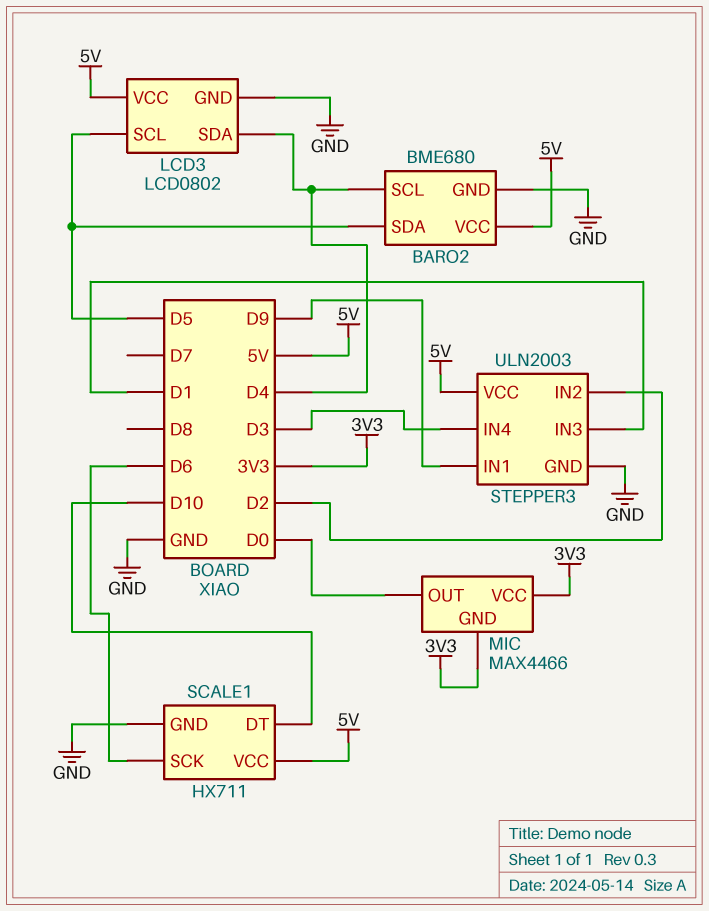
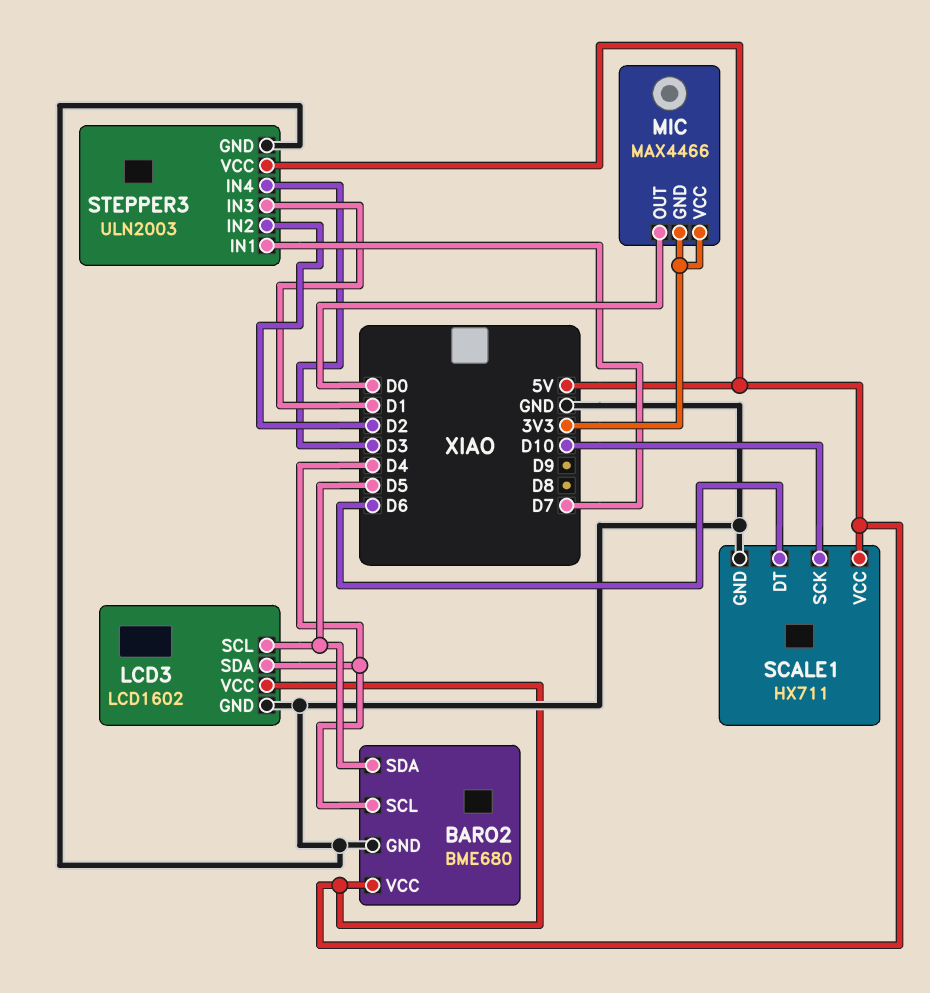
LCD3: LCD0802 -> LCD1602
SCALE1 pin DT: D10 -> D6
SCALE1 pin SCK: D6 -> D10
STEPPER3 pin IN1: D9 -> D7

